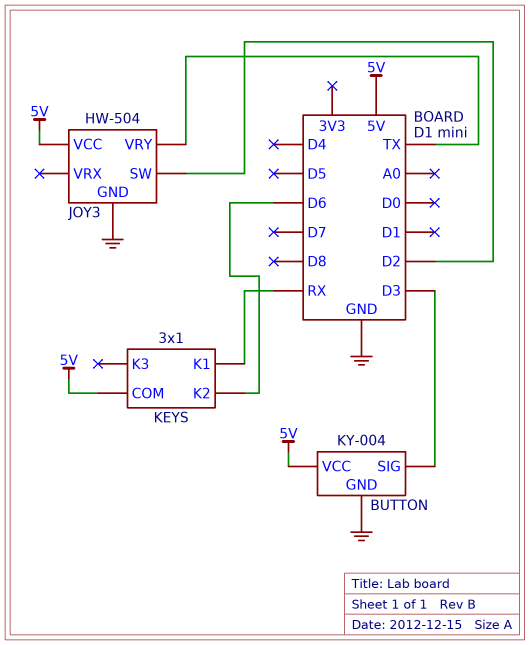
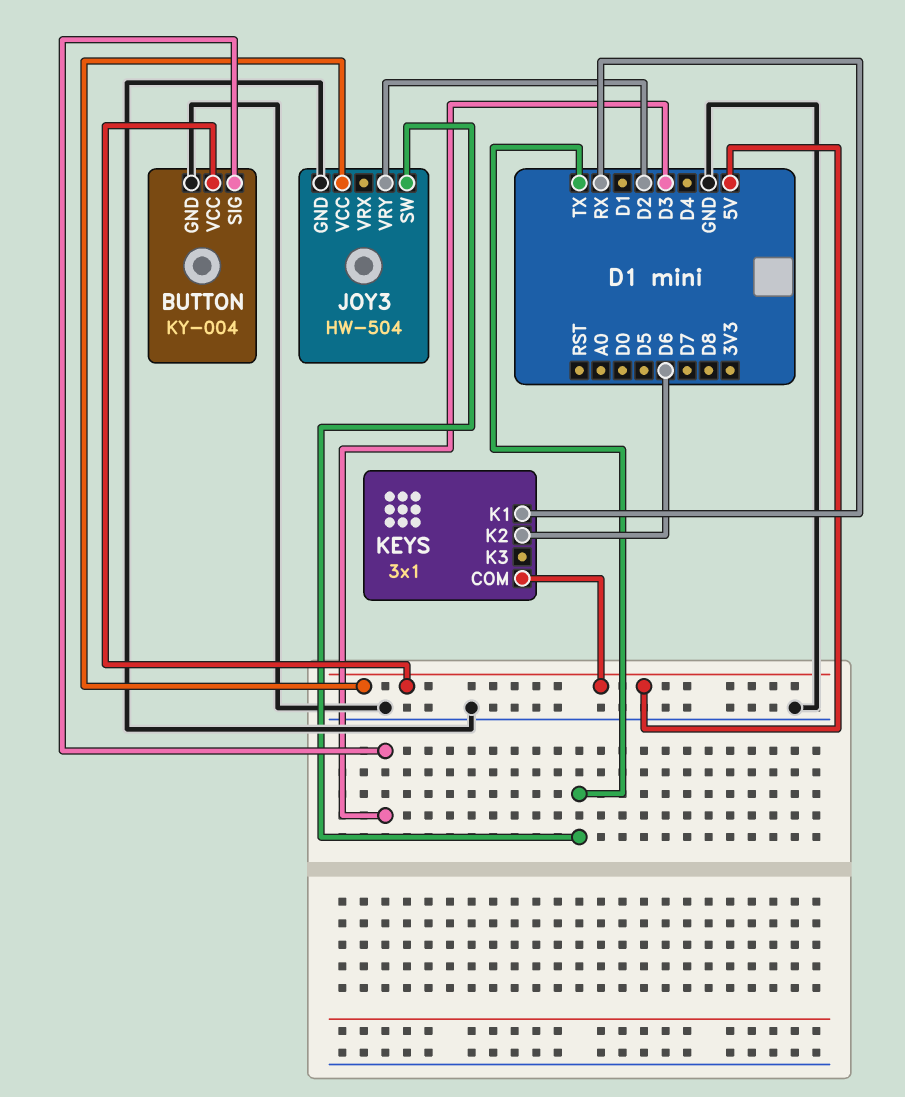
JOY3 pin SW: D2 -> TX
JOY3 pin VRY: TX -> D2

